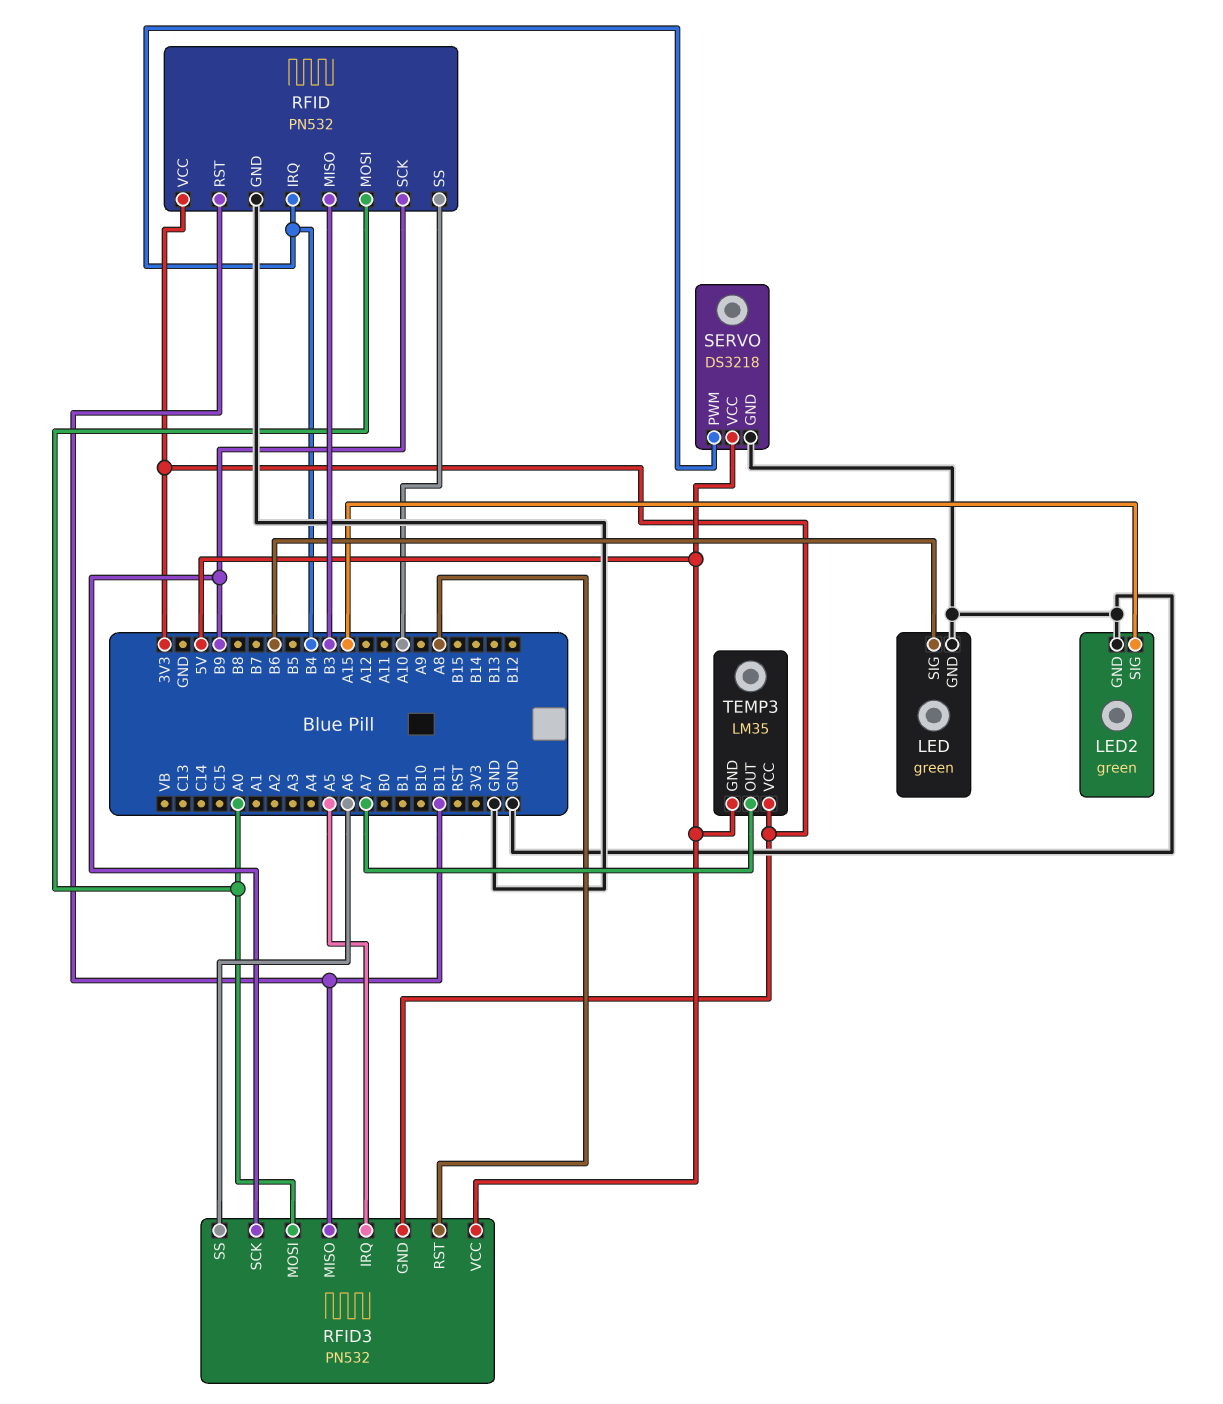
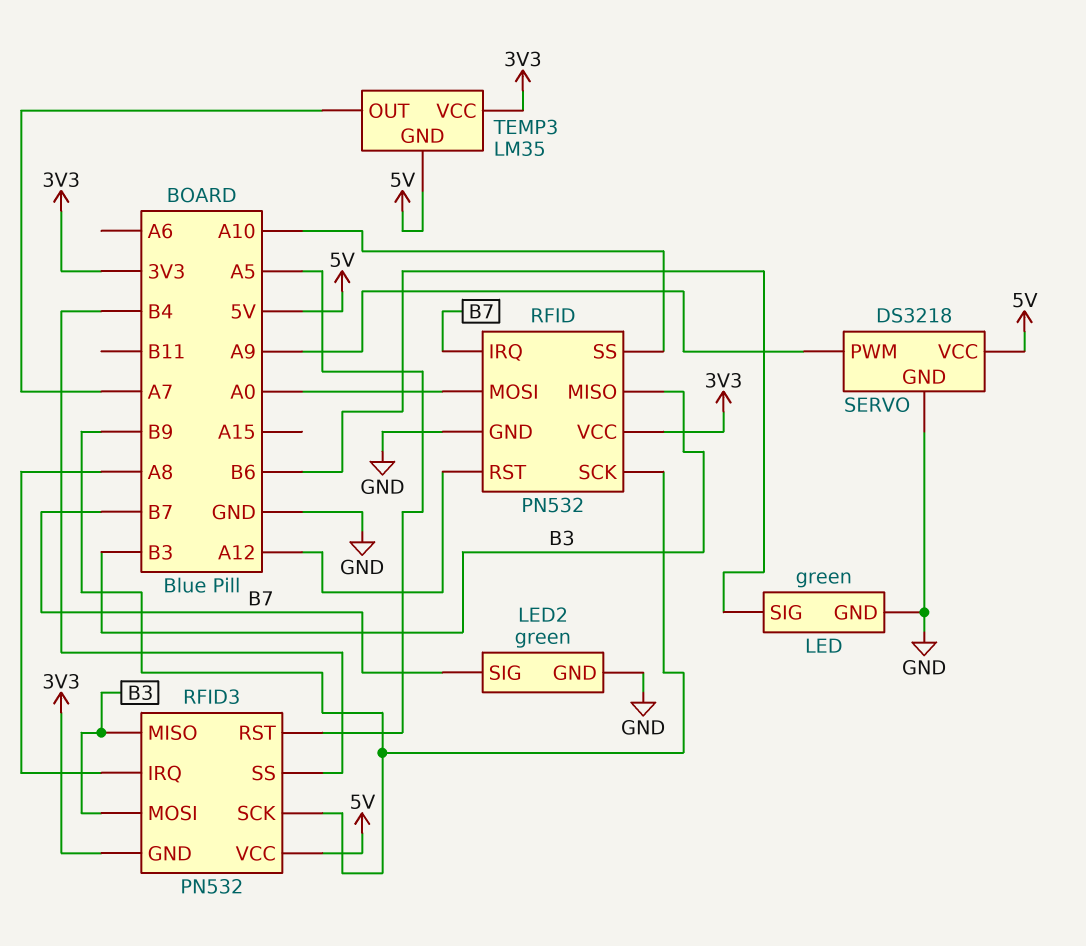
LED2 pin SIG: A15 -> B7
RFID pin IRQ: B4 -> B7
RFID pin RST: B11 -> A12
RFID3 pin IRQ: A5 -> A8
RFID3 pin MISO: B11 -> B3
RFID3 pin MOSI: A0 -> B3
RFID3 pin RST: A8 -> A5
RFID3 pin SS: A6 -> B4
SERVO pin PWM: B4 -> A9

